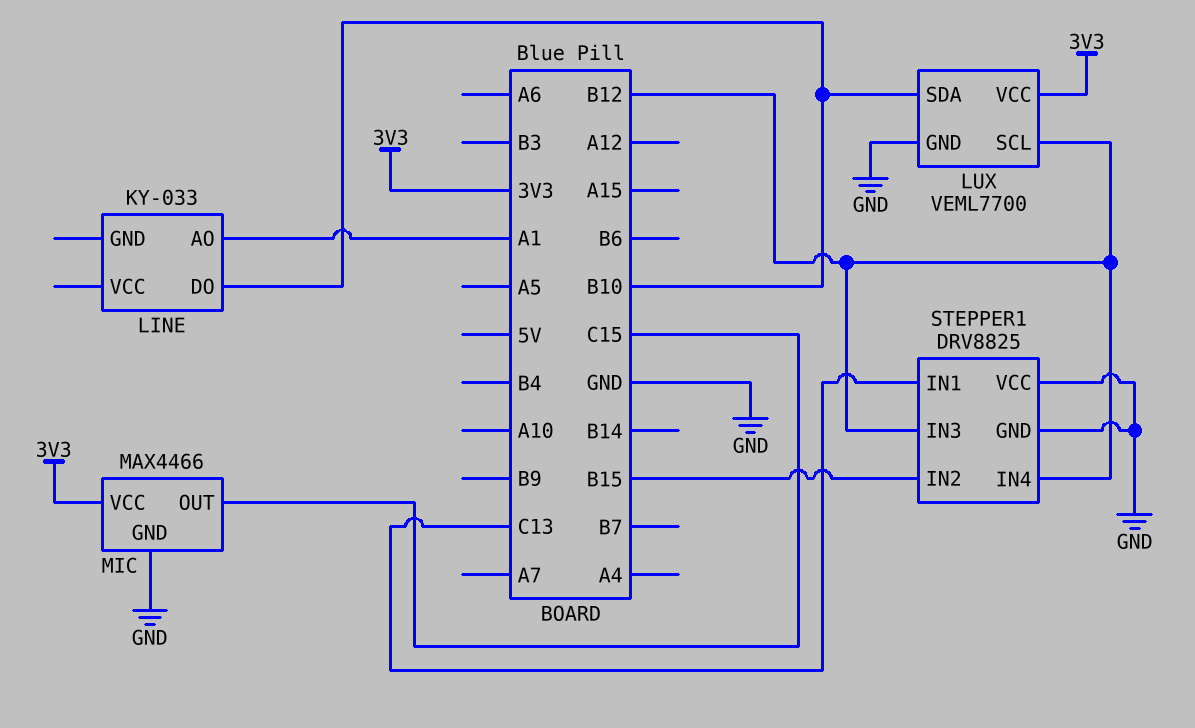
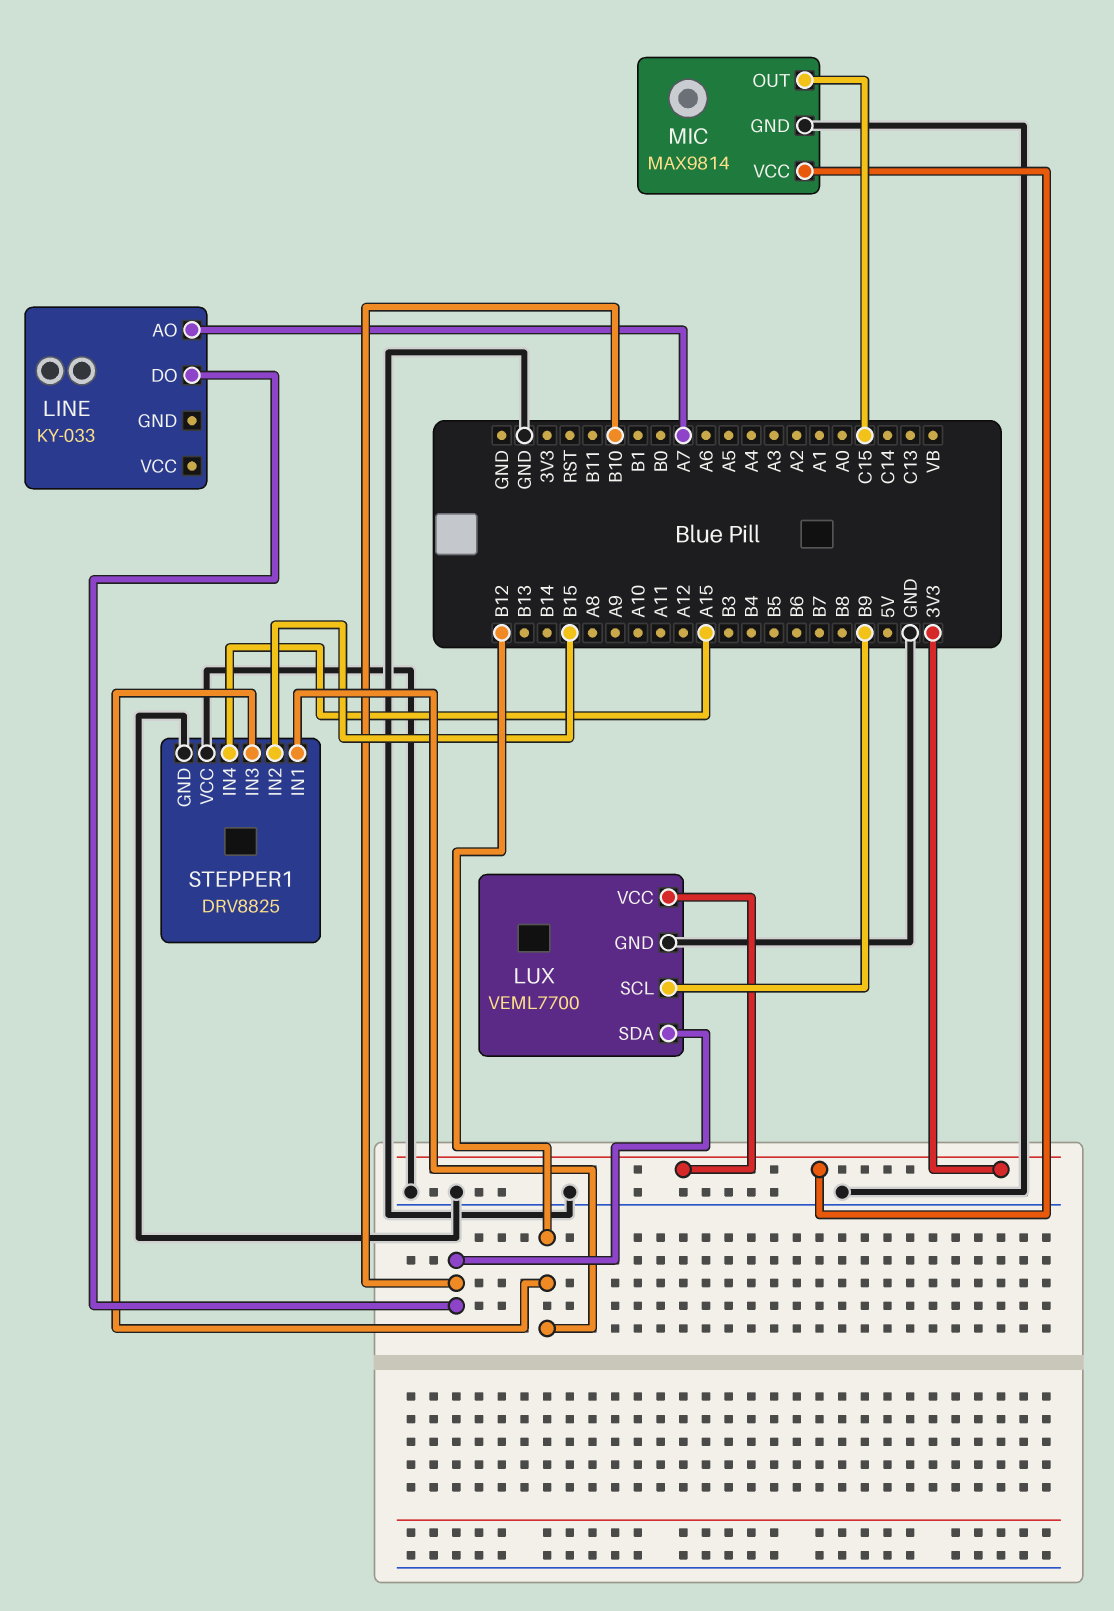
LINE pin AO: A1 -> A7
LUX pin SCL: B12 -> B9
MIC: MAX4466 -> MAX9814
STEPPER1 pin IN1: C13 -> B12
STEPPER1 pin IN4: B12 -> A15

